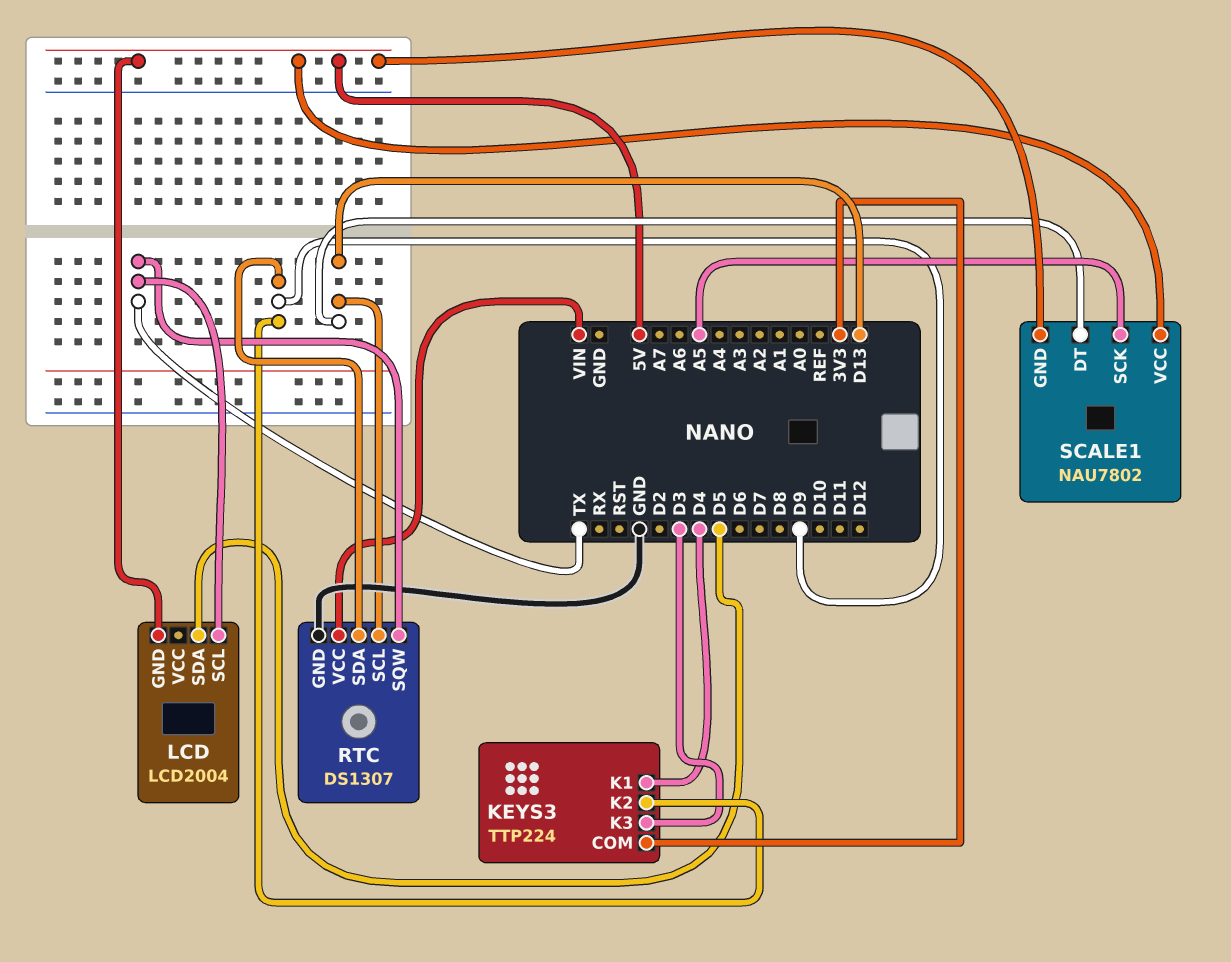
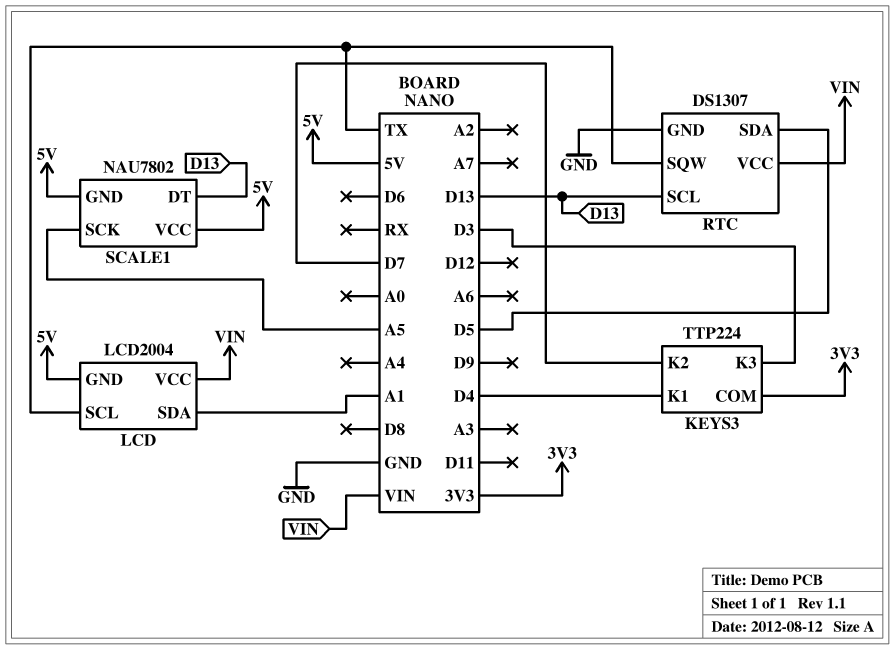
KEYS3 pin K2: D9 -> D7
LCD pin SDA: D5 -> A1
LCD pin VCC: none -> VIN
RTC pin SDA: D9 -> D5

